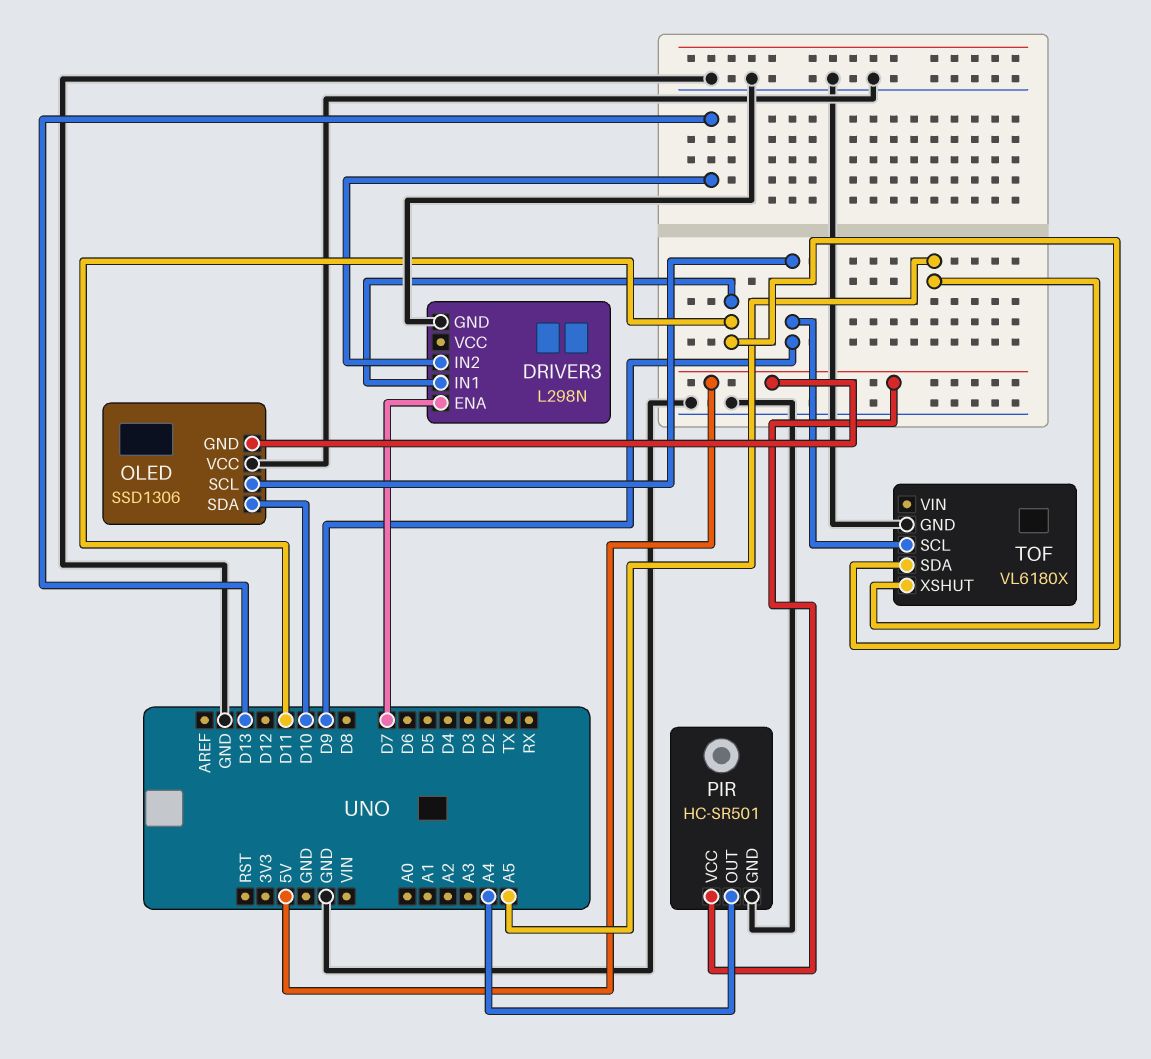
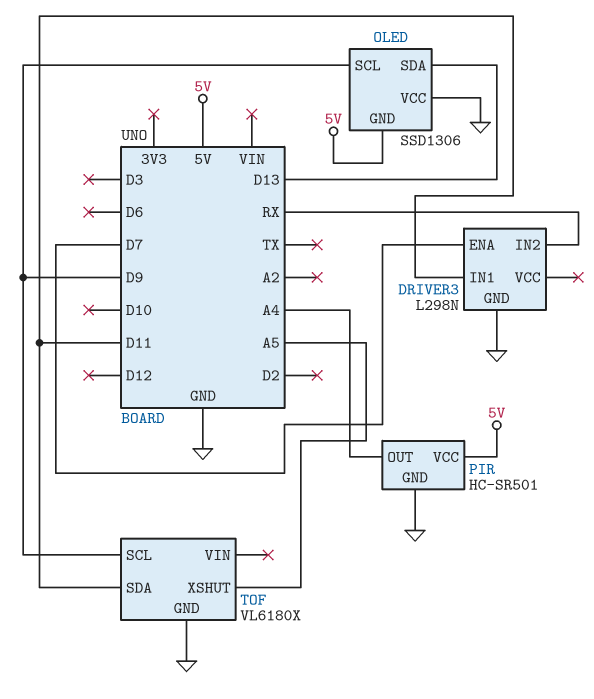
DRIVER3 pin IN2: D13 -> RX
OLED pin SDA: D10 -> D13

